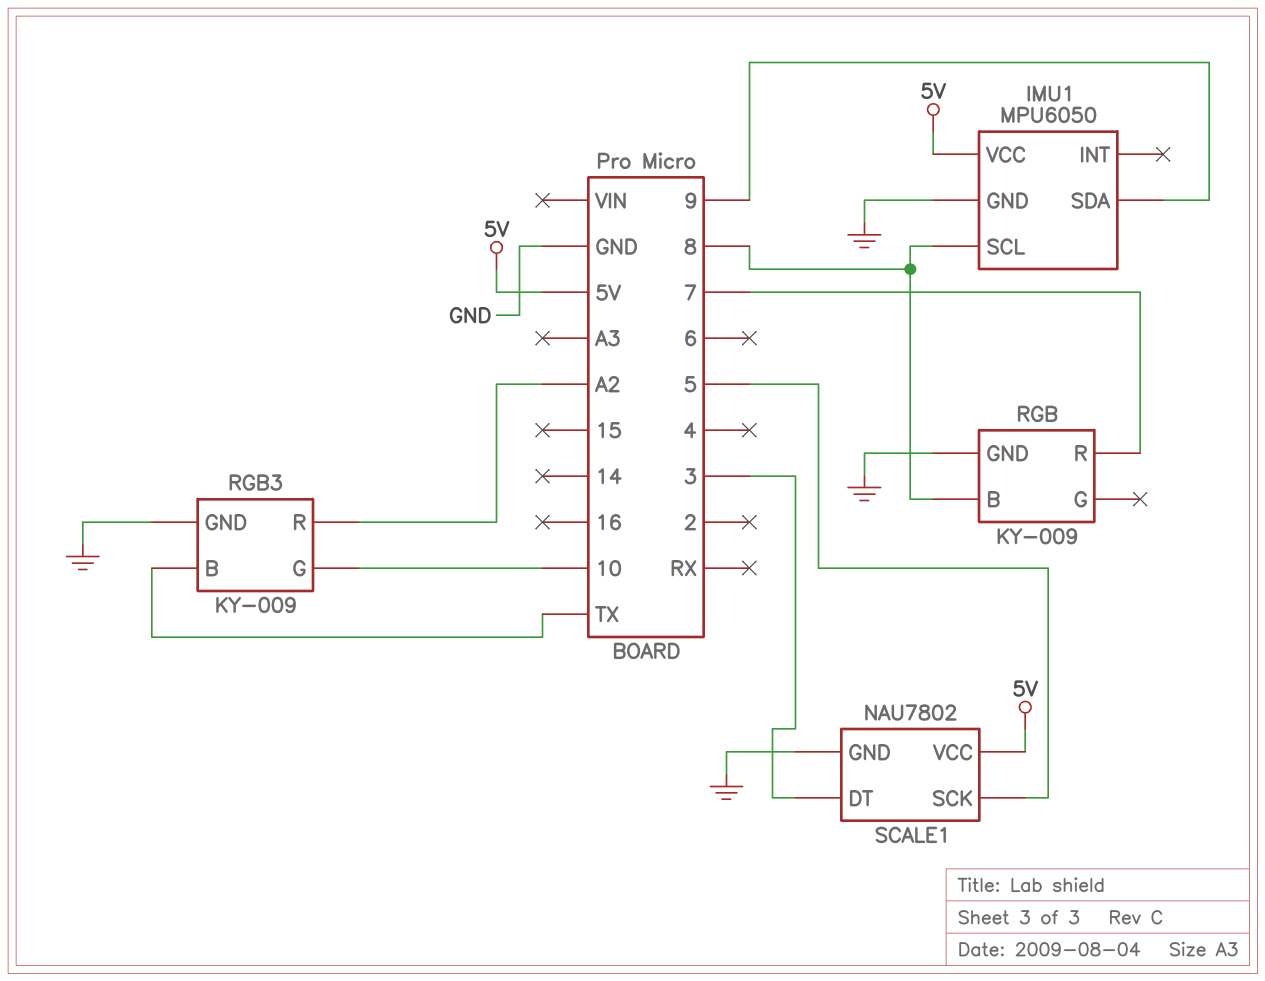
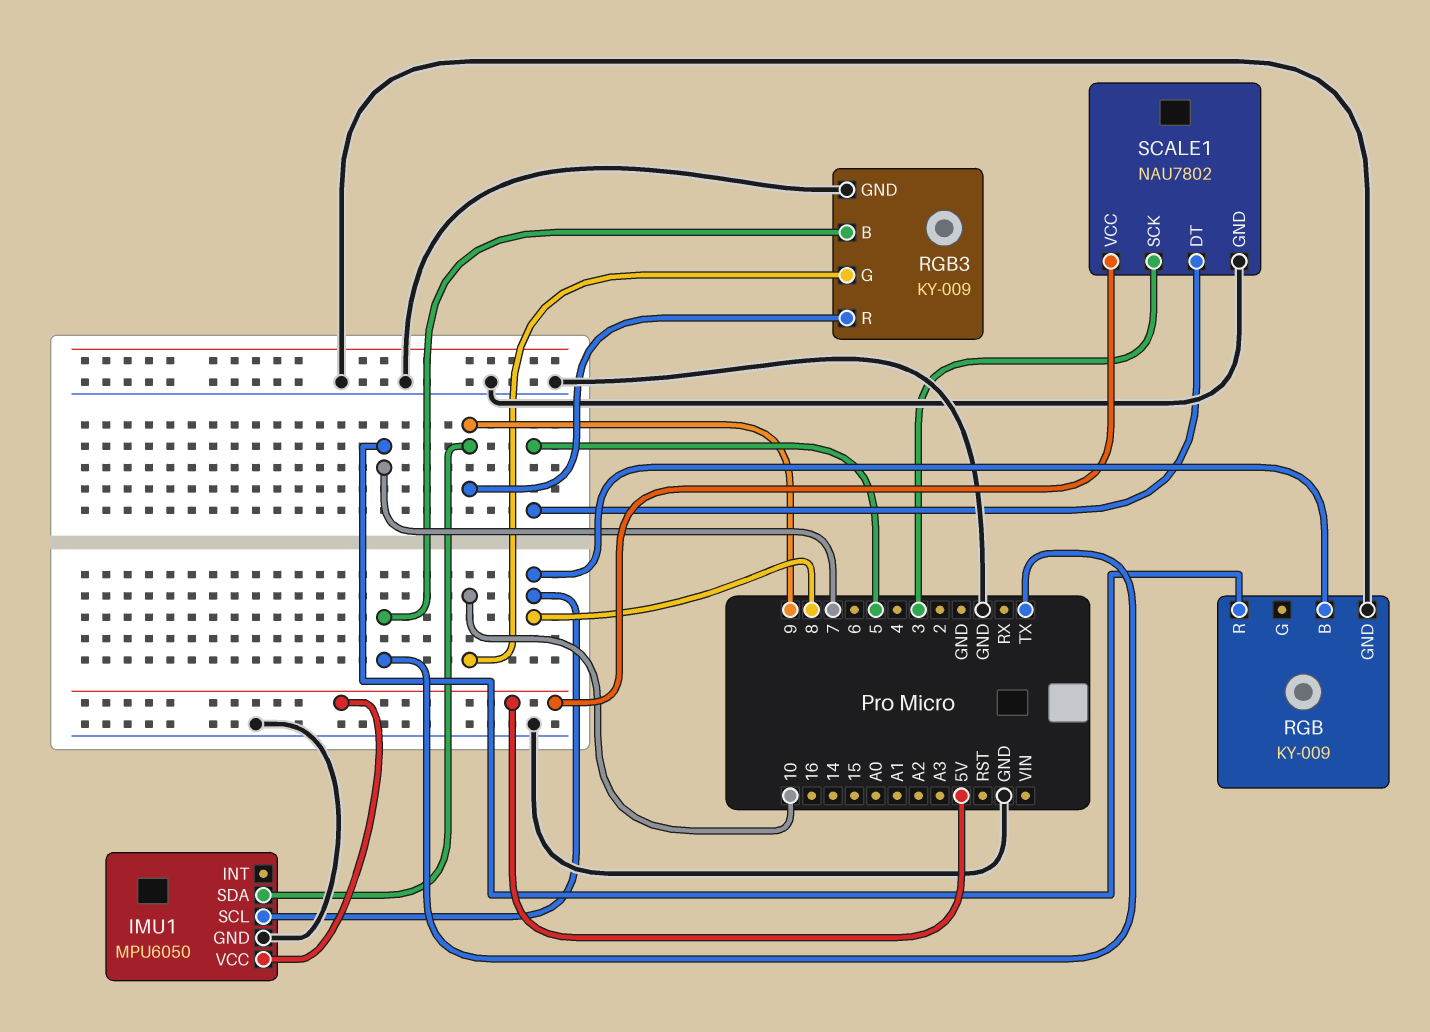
RGB3 pin R: A2 -> 9
SCALE1 pin DT: 3 -> 5
SCALE1 pin SCK: 5 -> 3

